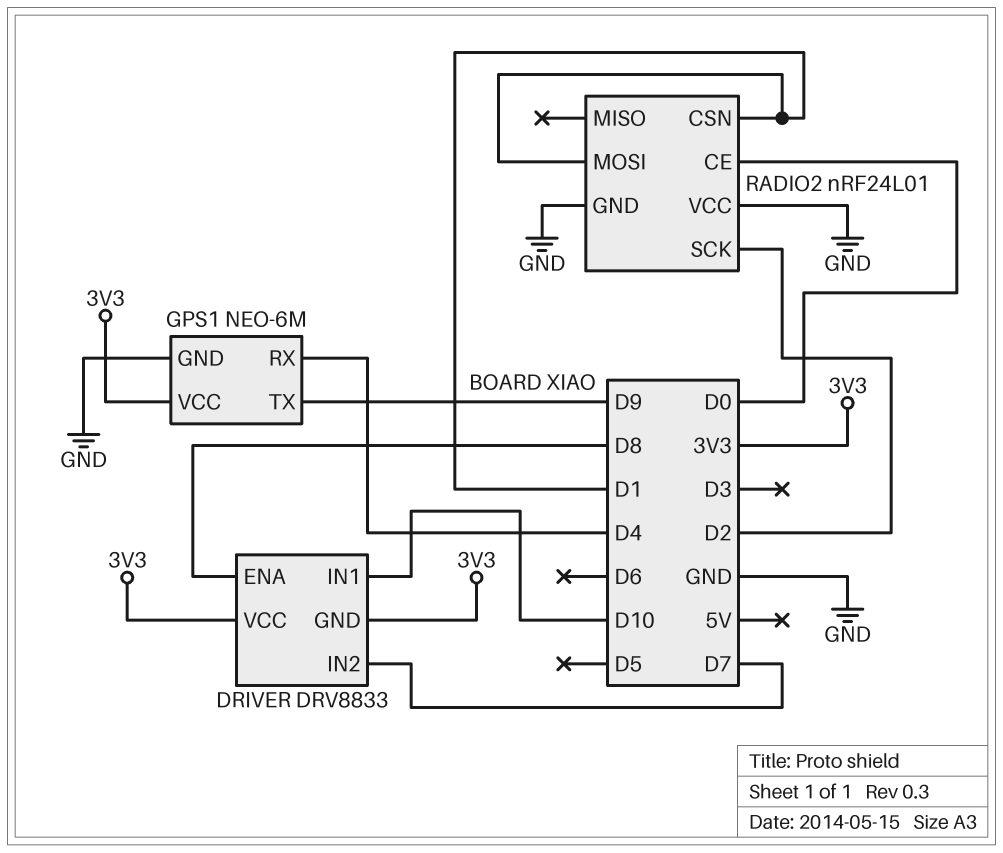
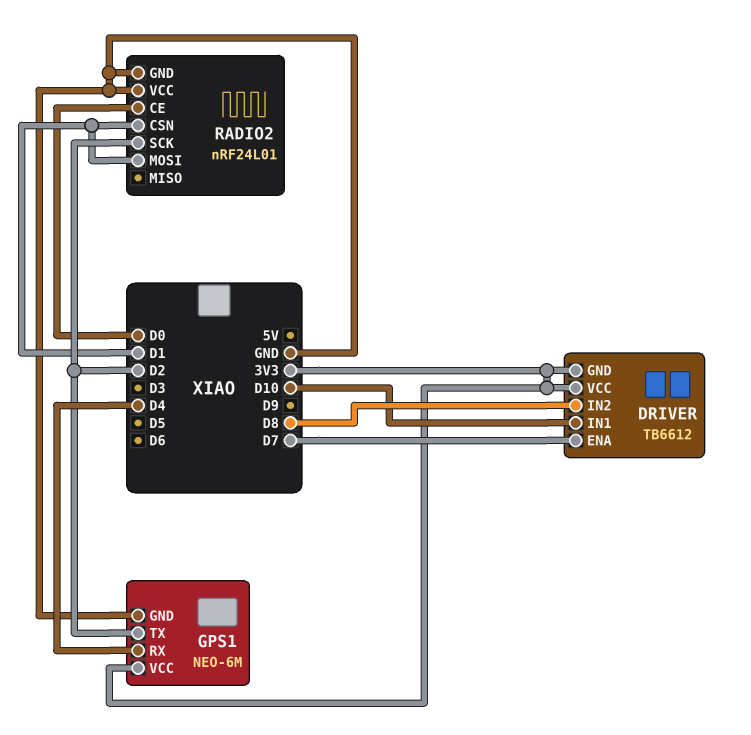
DRIVER: DRV8833 -> TB6612
DRIVER pin ENA: D8 -> D7
DRIVER pin IN2: D7 -> D8
GPS1 pin TX: D9 -> D2

